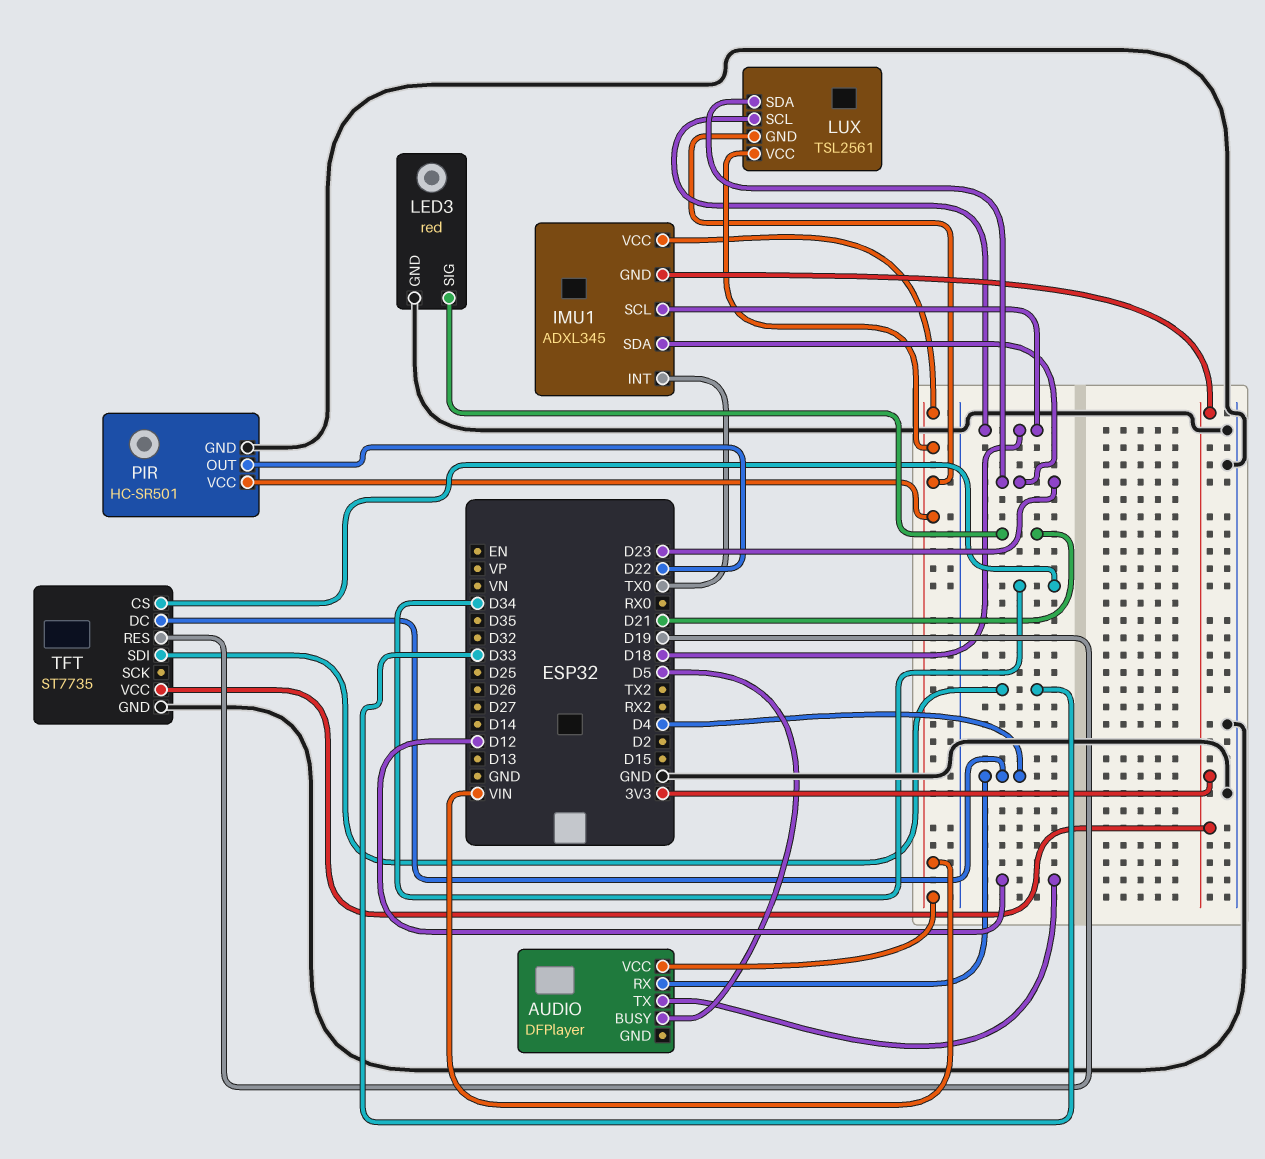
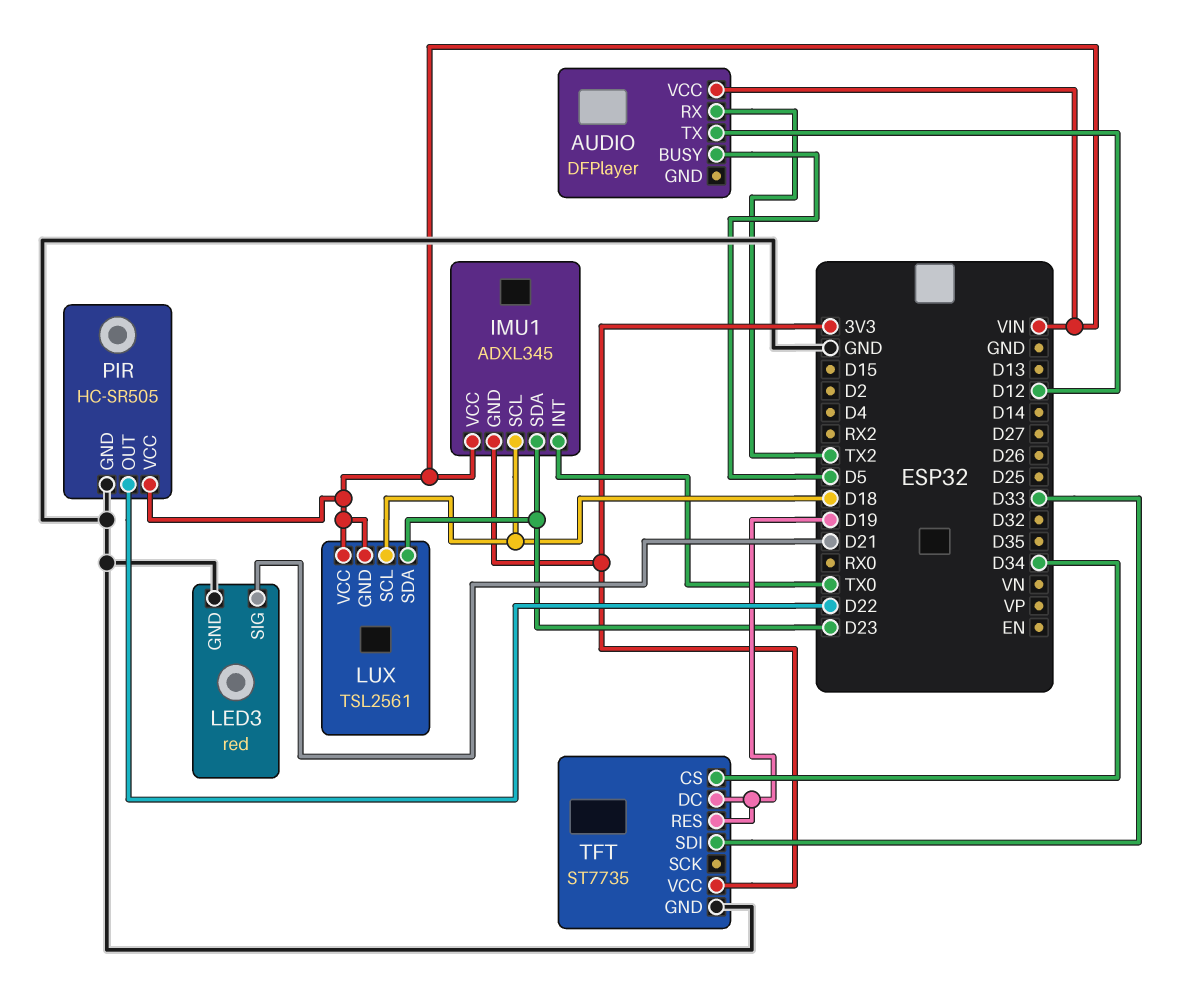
AUDIO pin RX: D4 -> TX2
PIR: HC-SR501 -> HC-SR505
TFT pin DC: D4 -> D19

